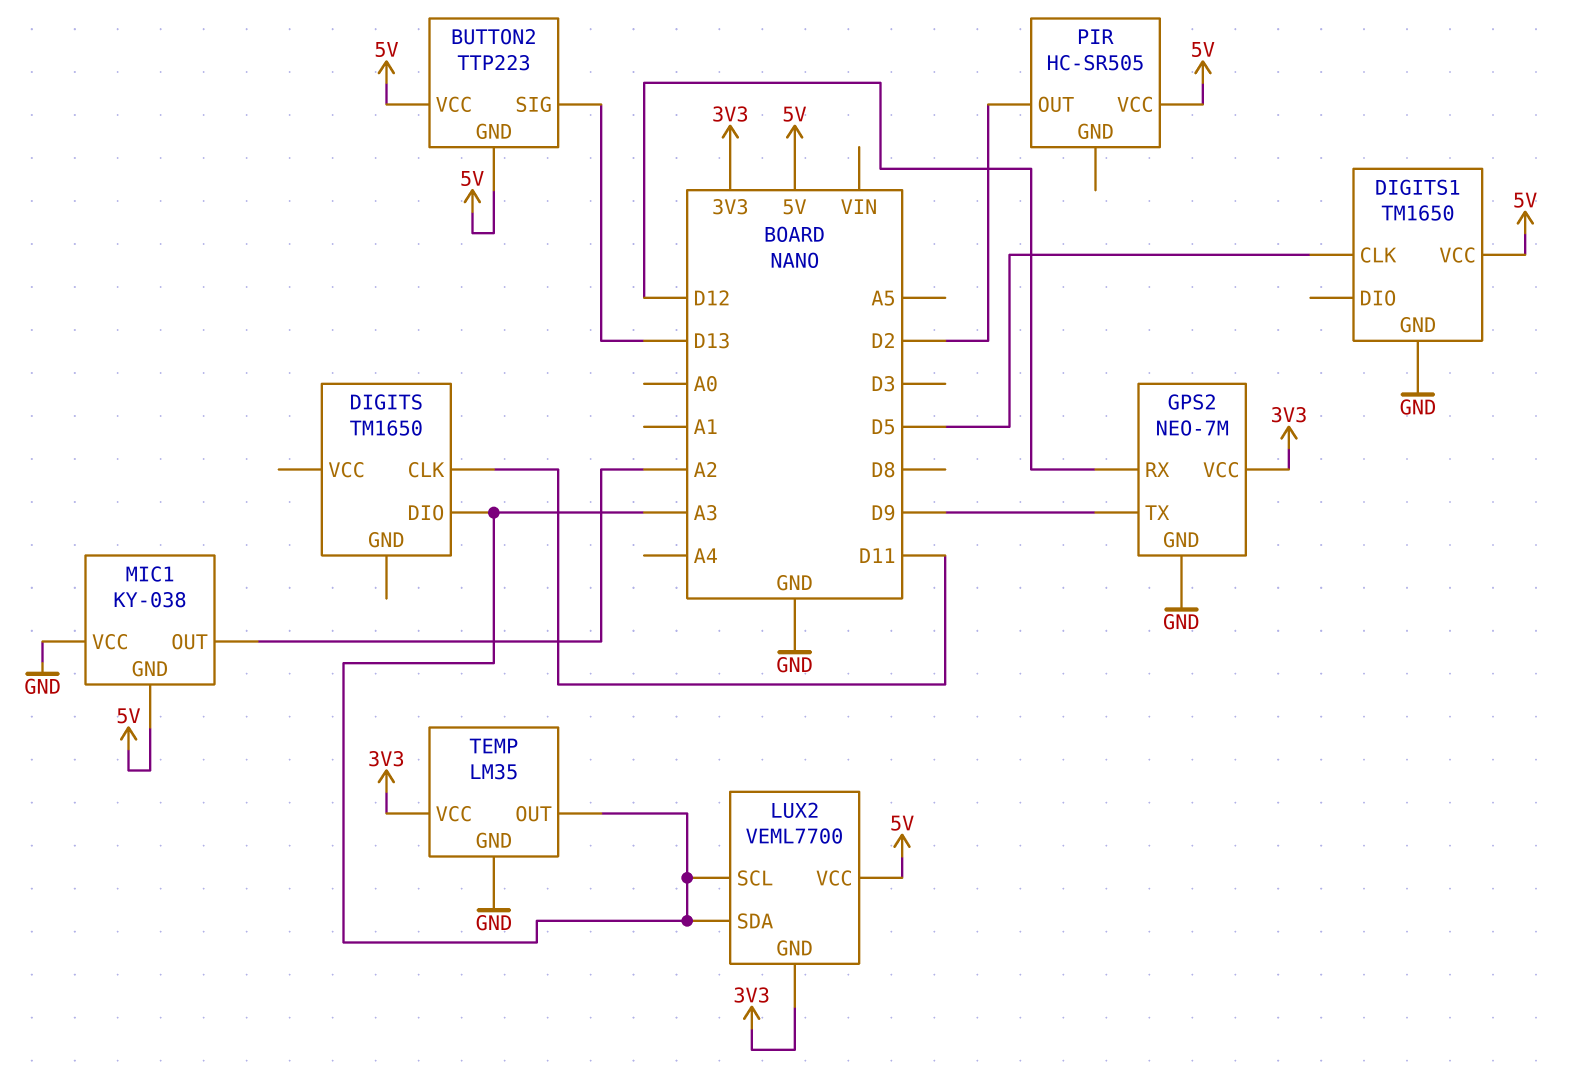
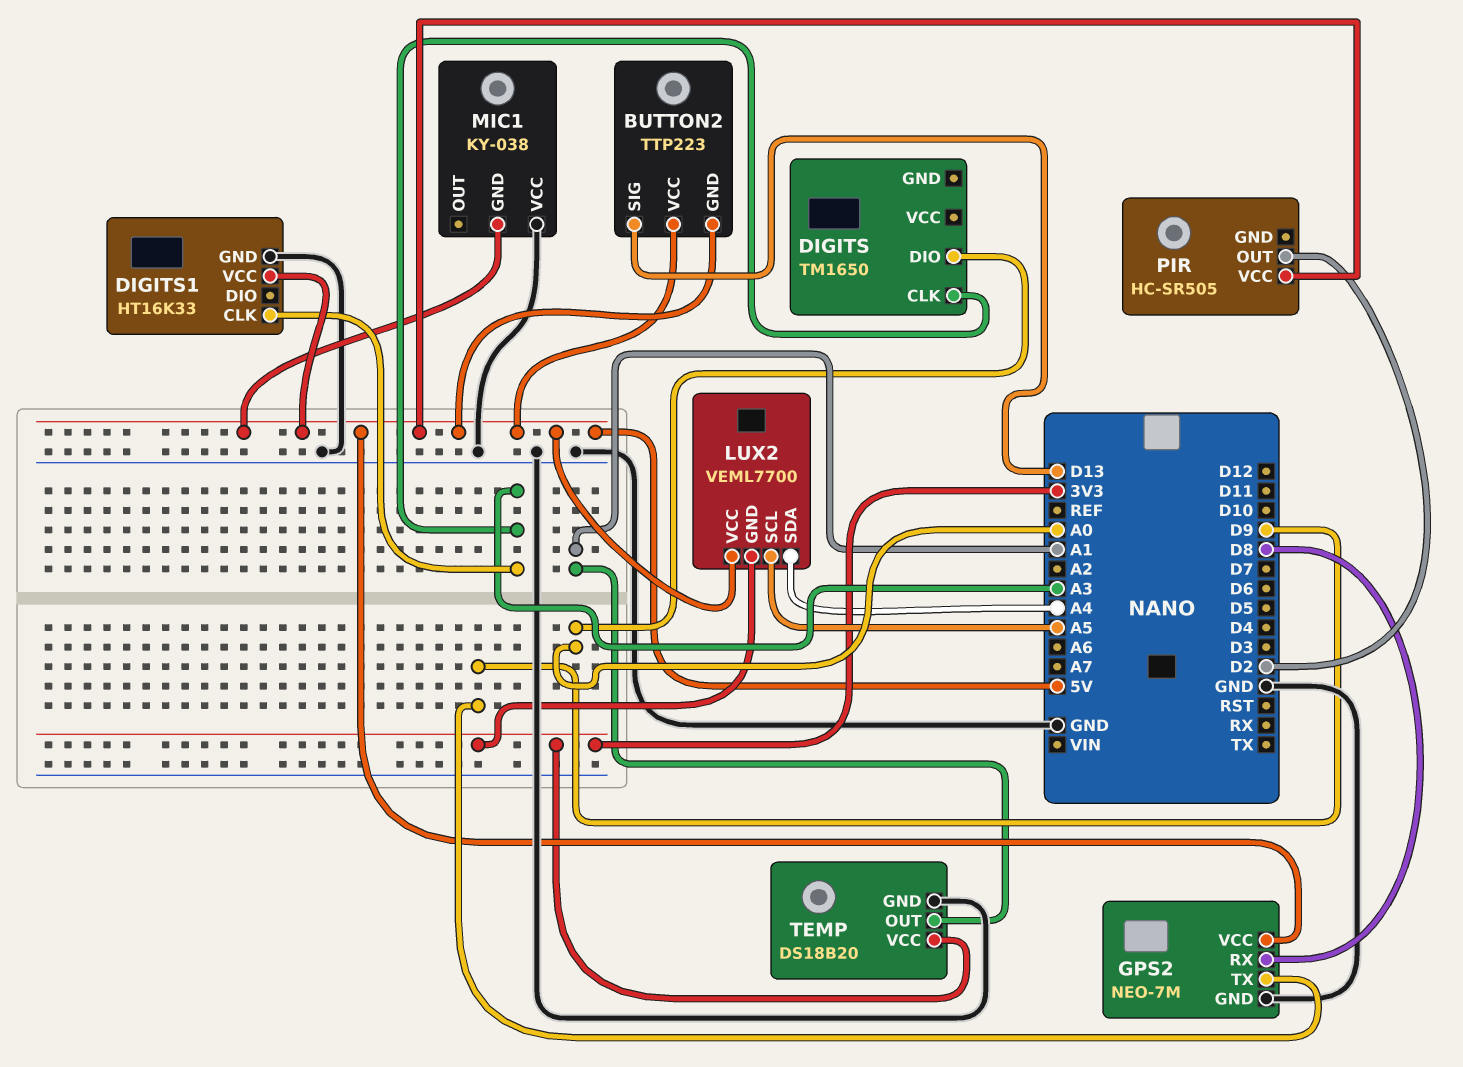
DIGITS pin CLK: D11 -> A3
DIGITS pin DIO: A3 -> A0
DIGITS1: TM1650 -> HT16K33
DIGITS1 pin CLK: D5 -> A3
GPS2 pin RX: D12 -> D8
GPS2 pin VCC: 3V3 -> 5V
LUX2 pin SCL: A3 -> A5
LUX2 pin SDA: A3 -> A4
MIC1 pin OUT: A2 -> none
TEMP: LM35 -> DS18B20
TEMP pin OUT: A3 -> A1

